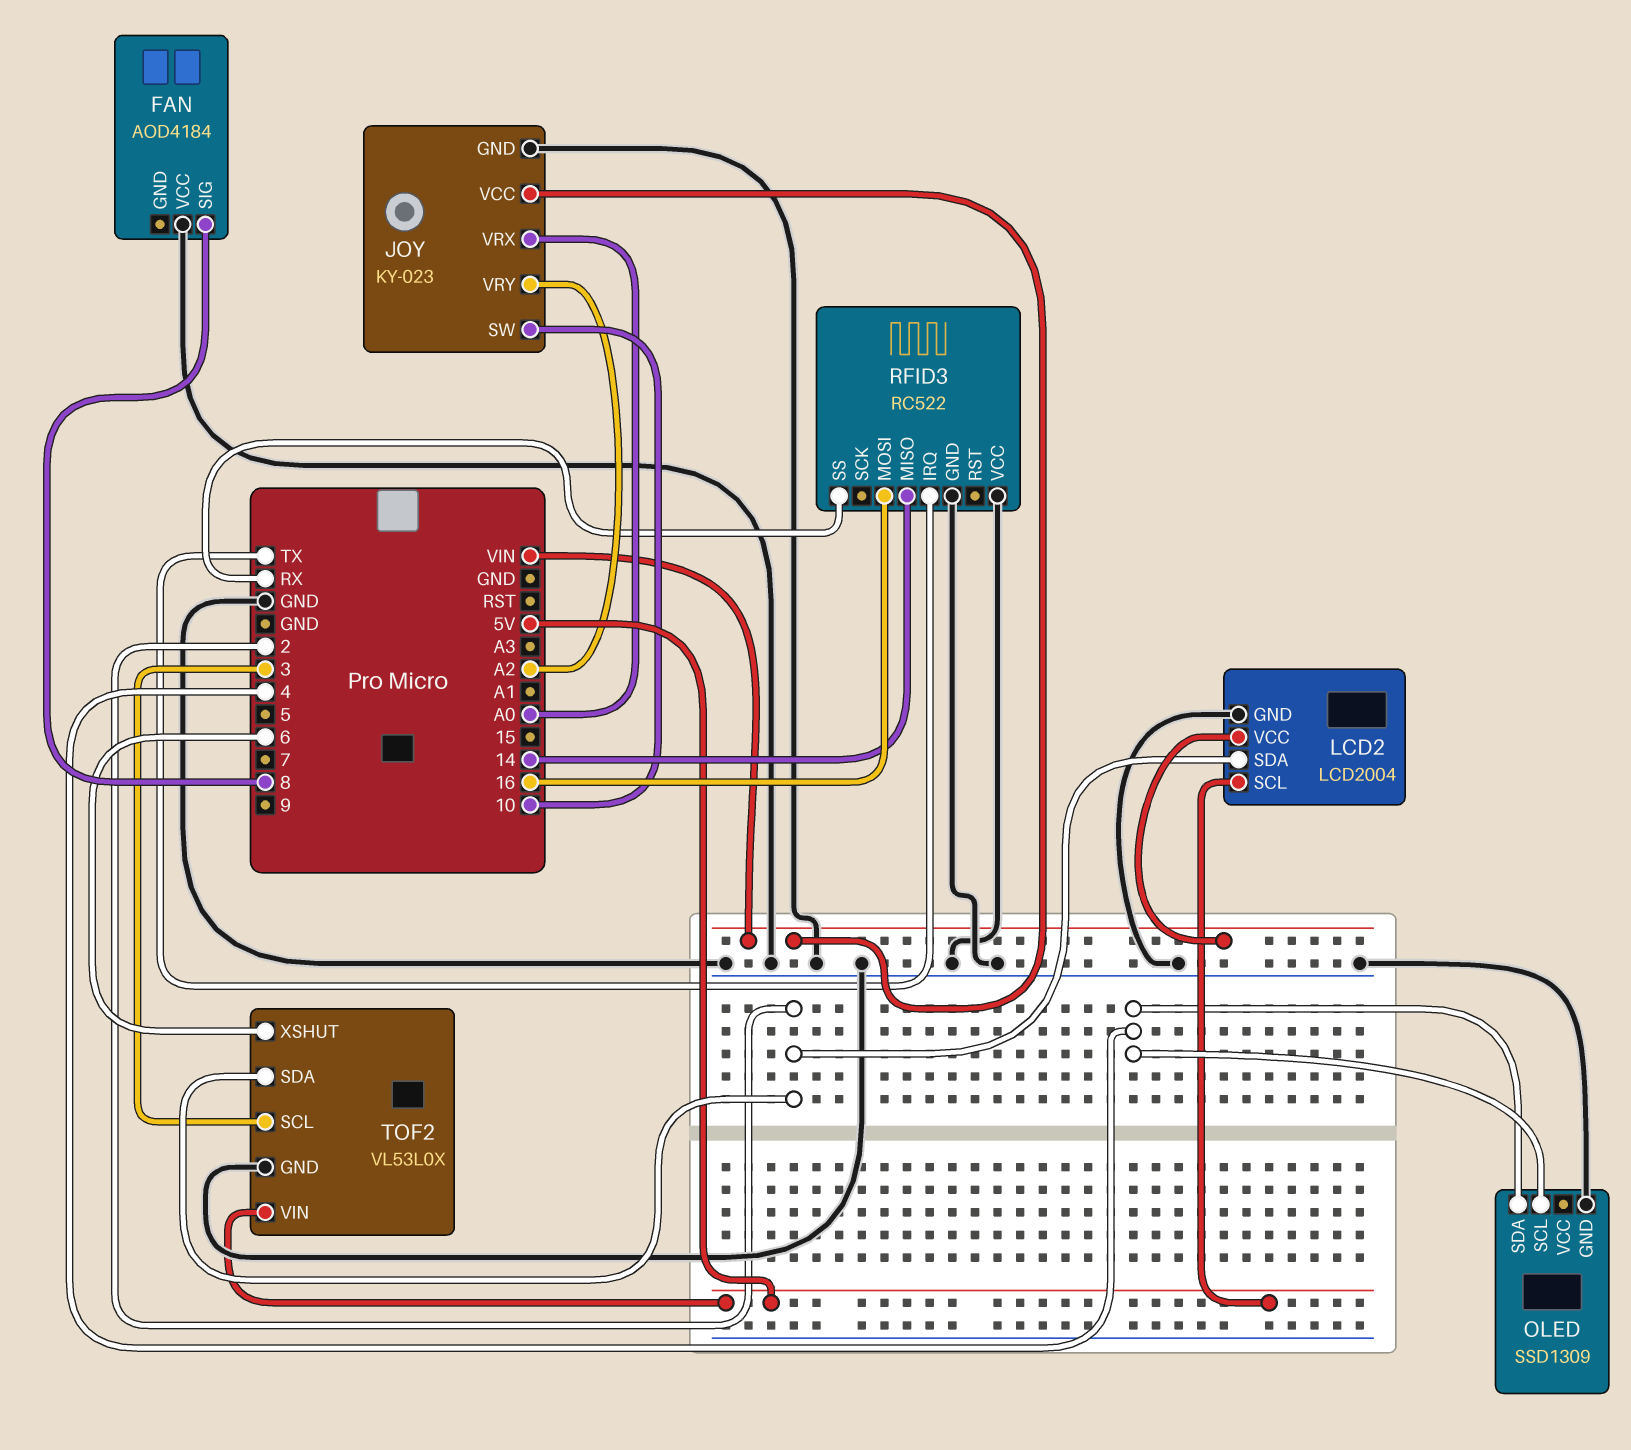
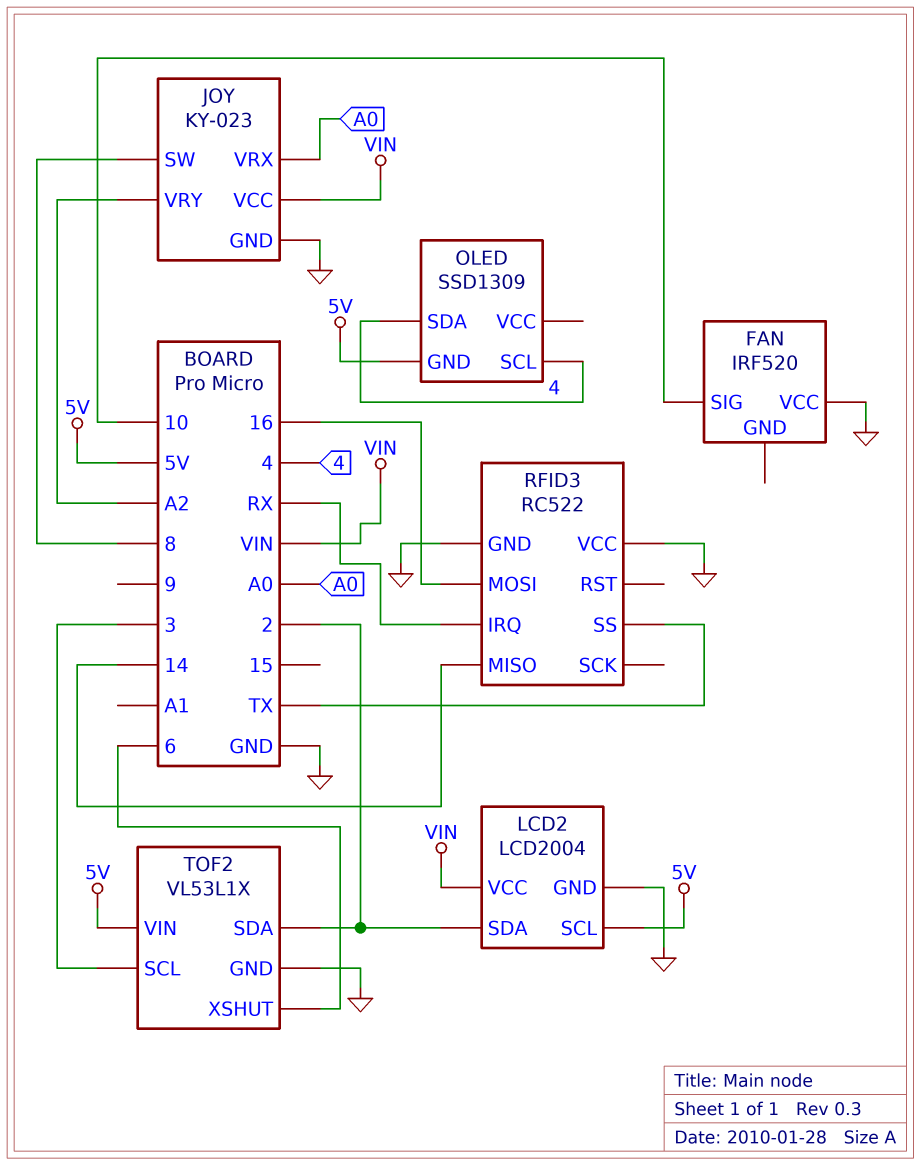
FAN: AOD4184 -> IRF520
FAN pin SIG: 8 -> 10
JOY pin SW: 10 -> 8
OLED pin GND: GND -> 5V
RFID3 pin IRQ: TX -> RX
RFID3 pin SS: RX -> TX
TOF2: VL53L0X -> VL53L1X

